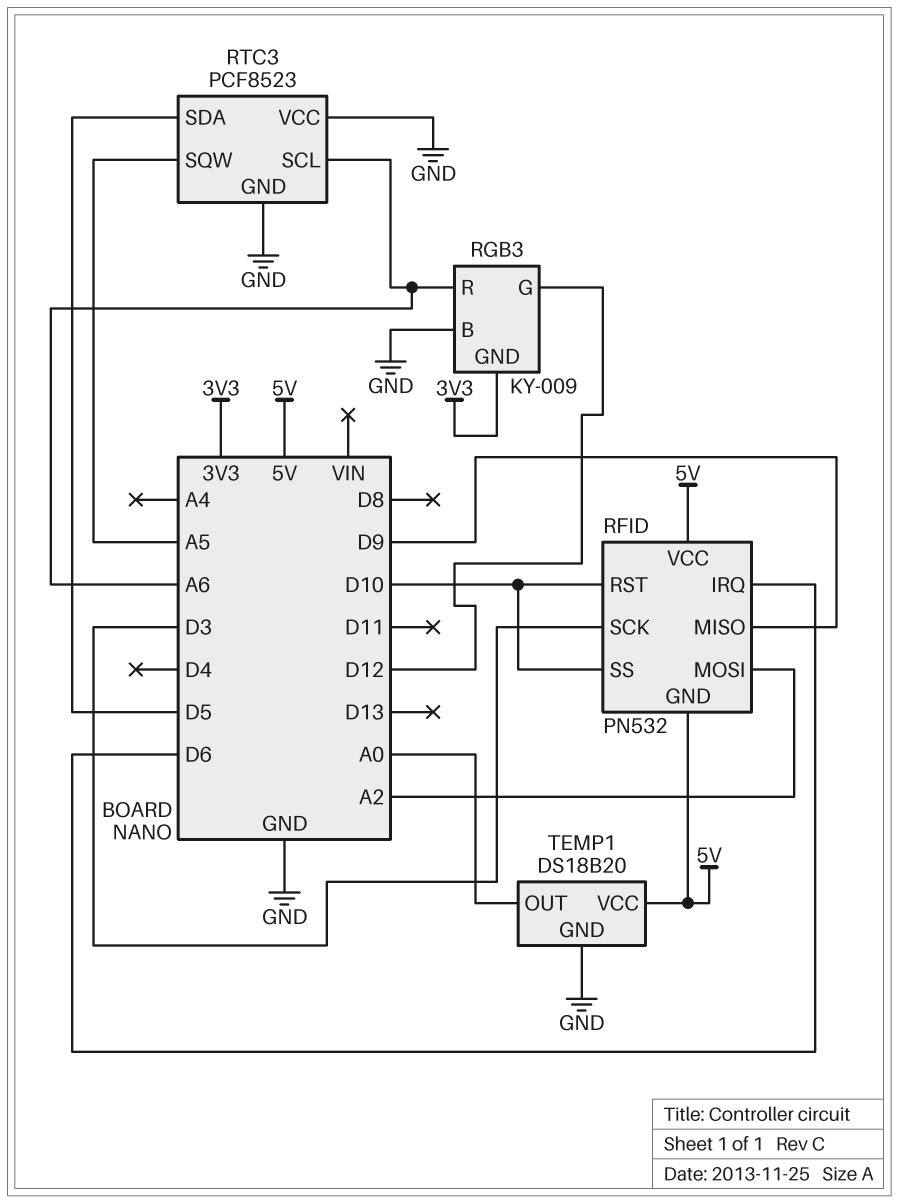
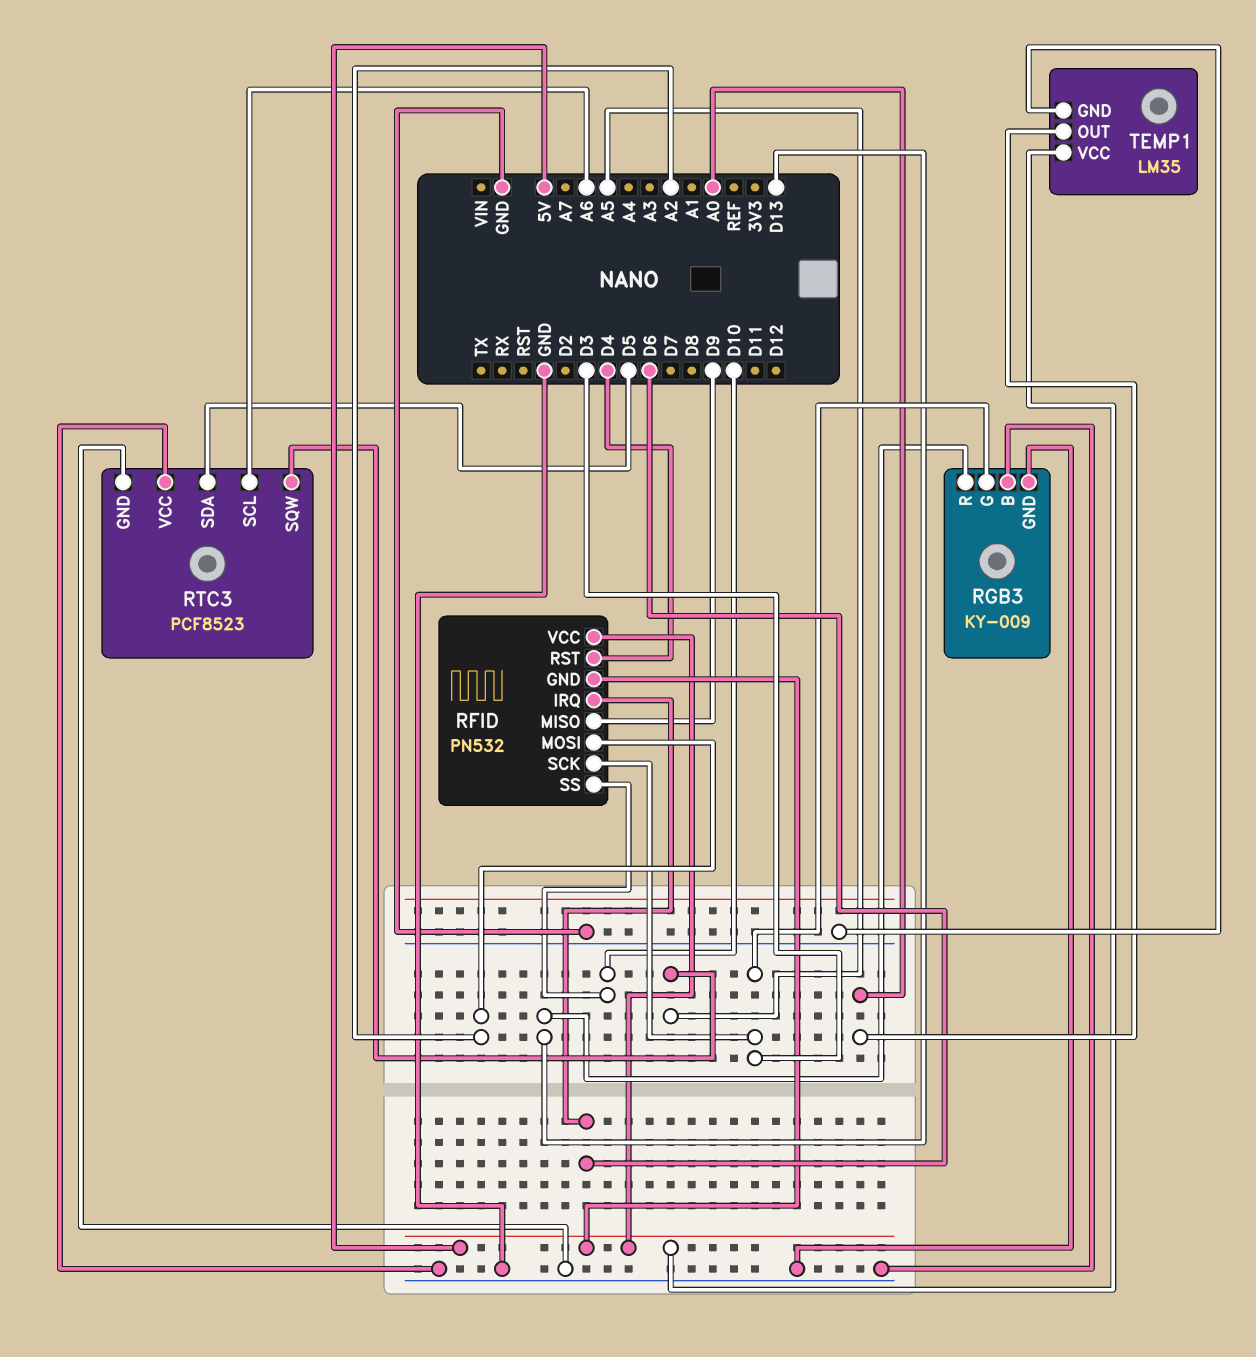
RFID pin RST: D10 -> D4
RGB3 pin G: D12 -> D3
RGB3 pin GND: 3V3 -> GND
RGB3 pin R: A6 -> D13
TEMP1: DS18B20 -> LM35

